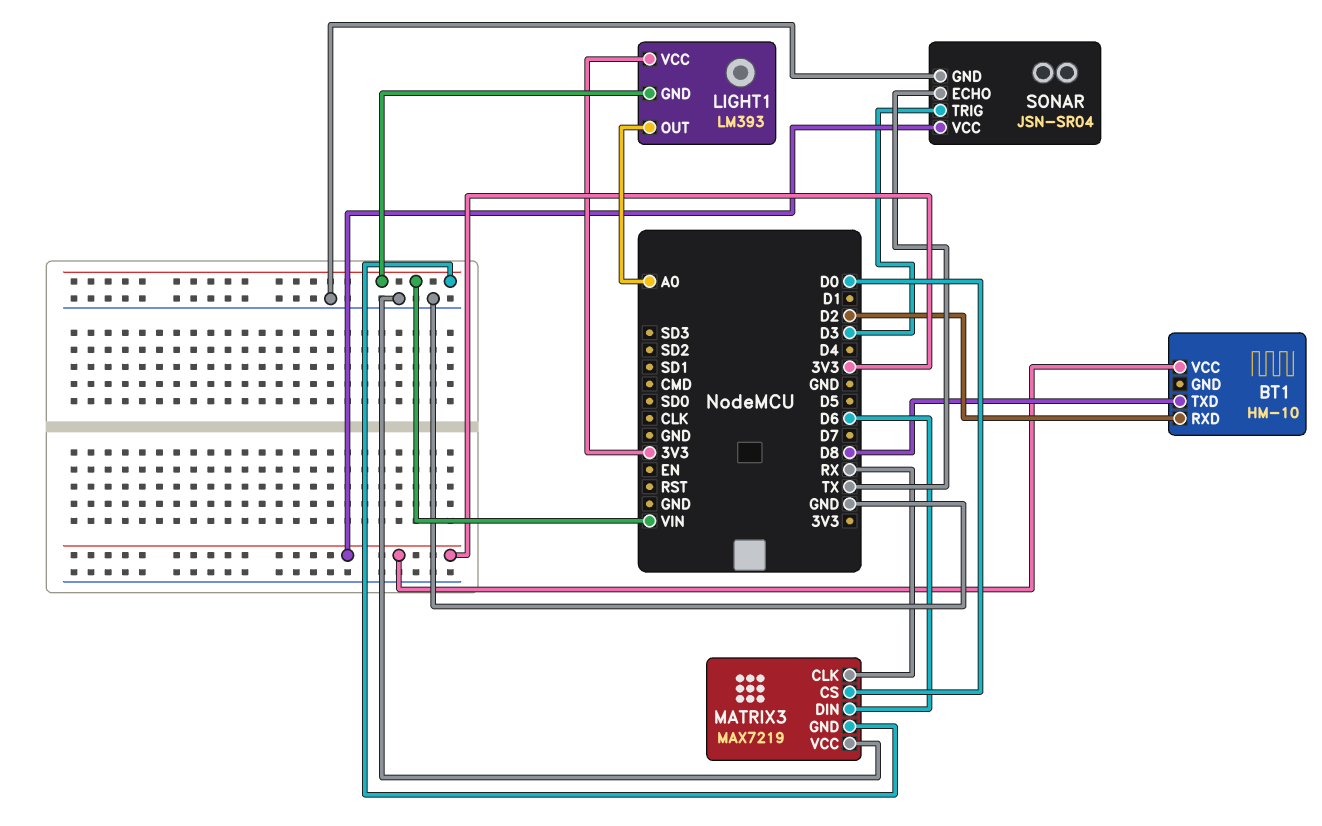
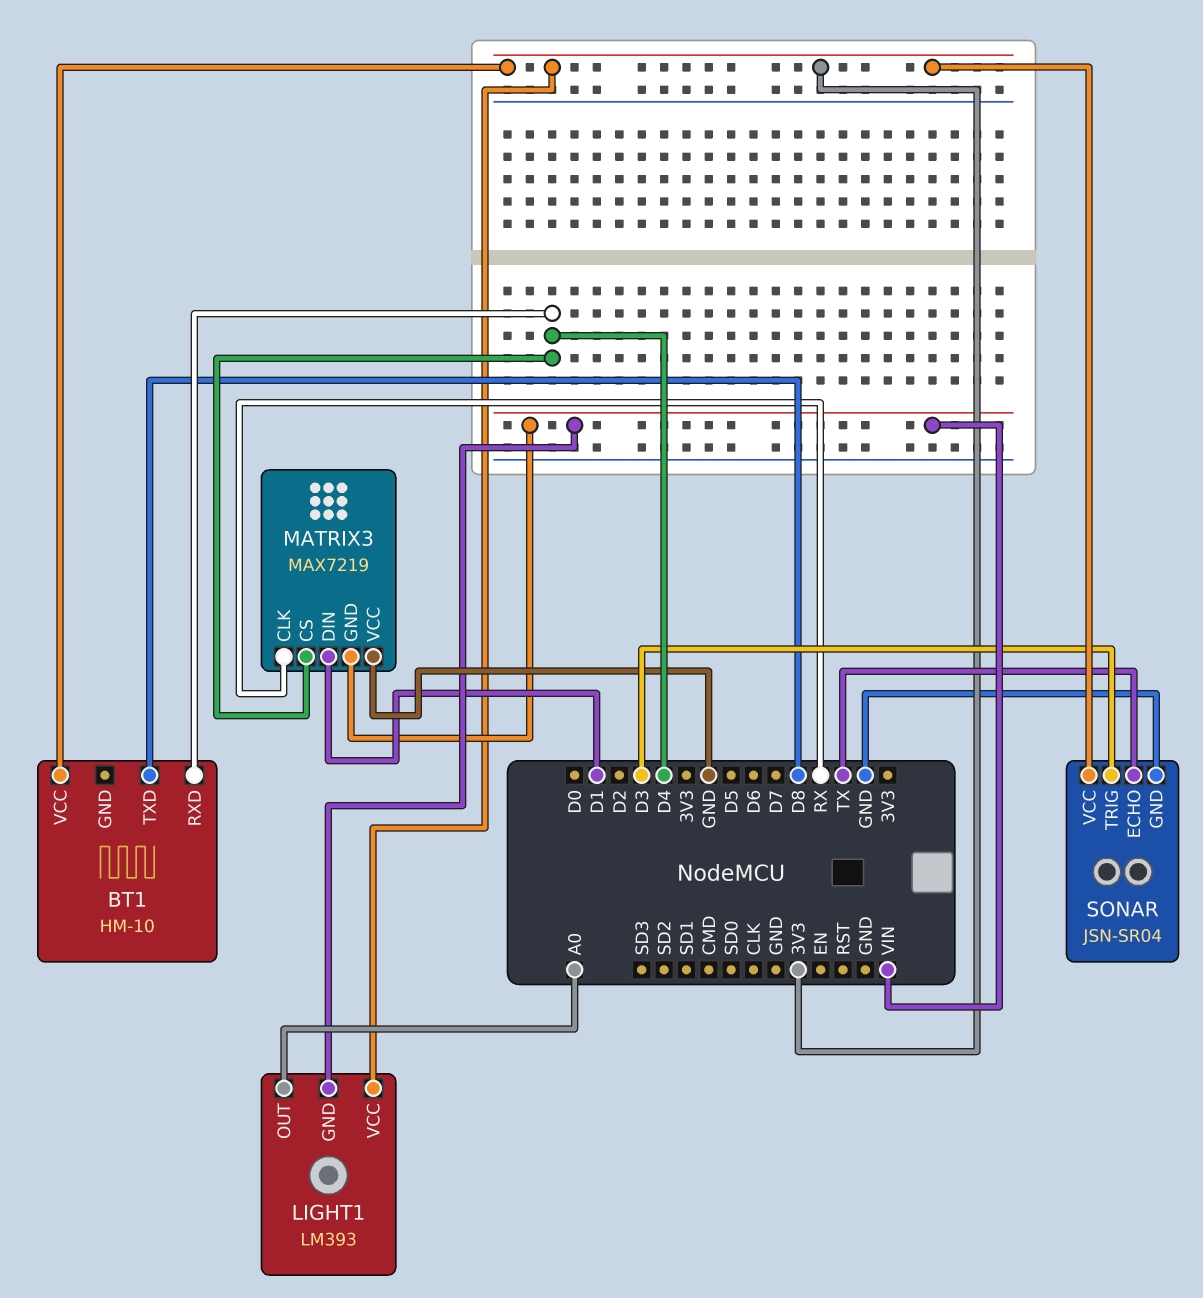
BT1 pin RXD: D2 -> D4
MATRIX3 pin CS: D0 -> D4
MATRIX3 pin DIN: D6 -> D1

